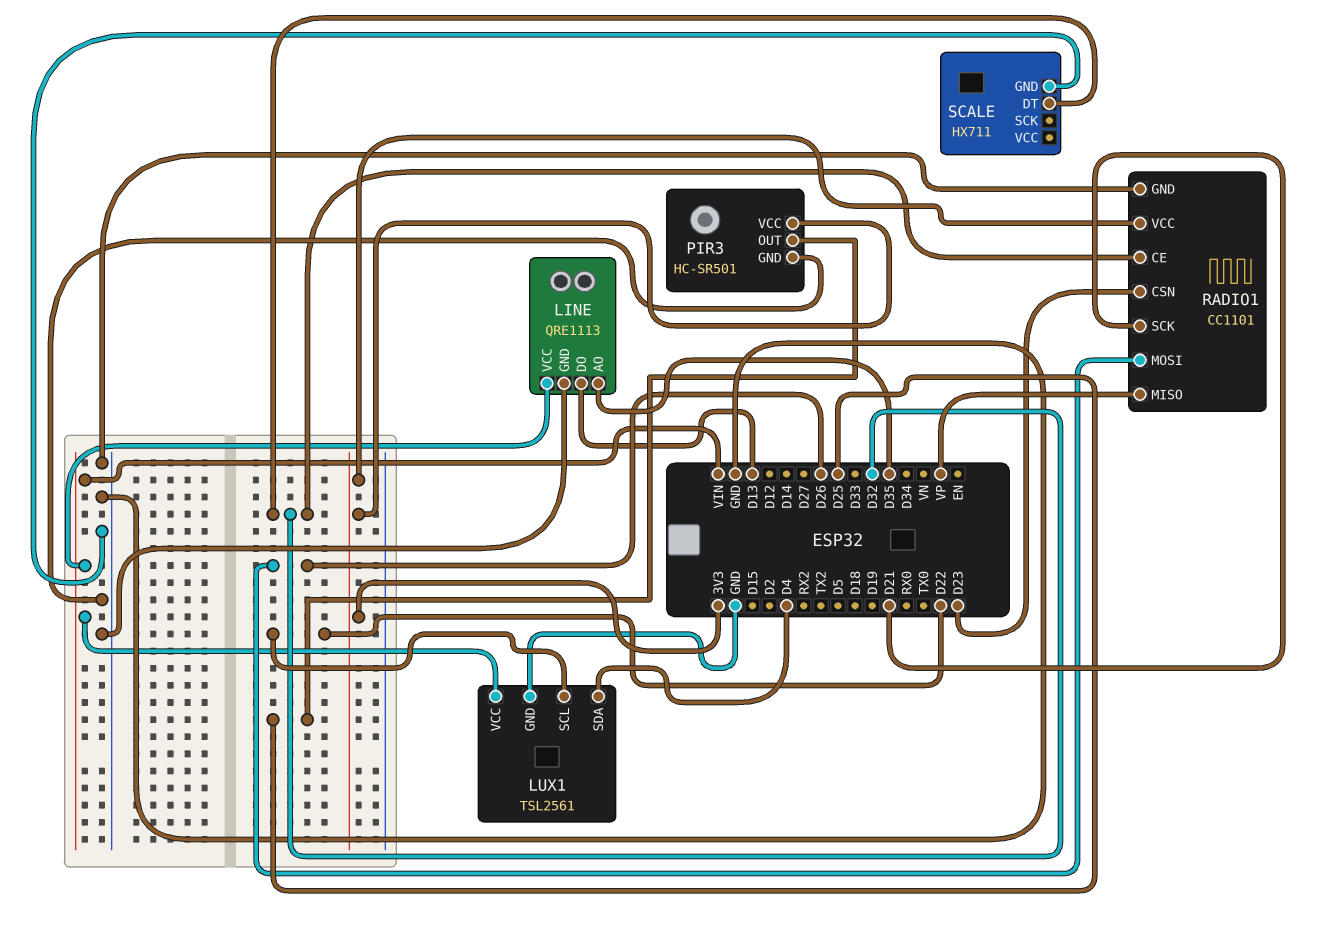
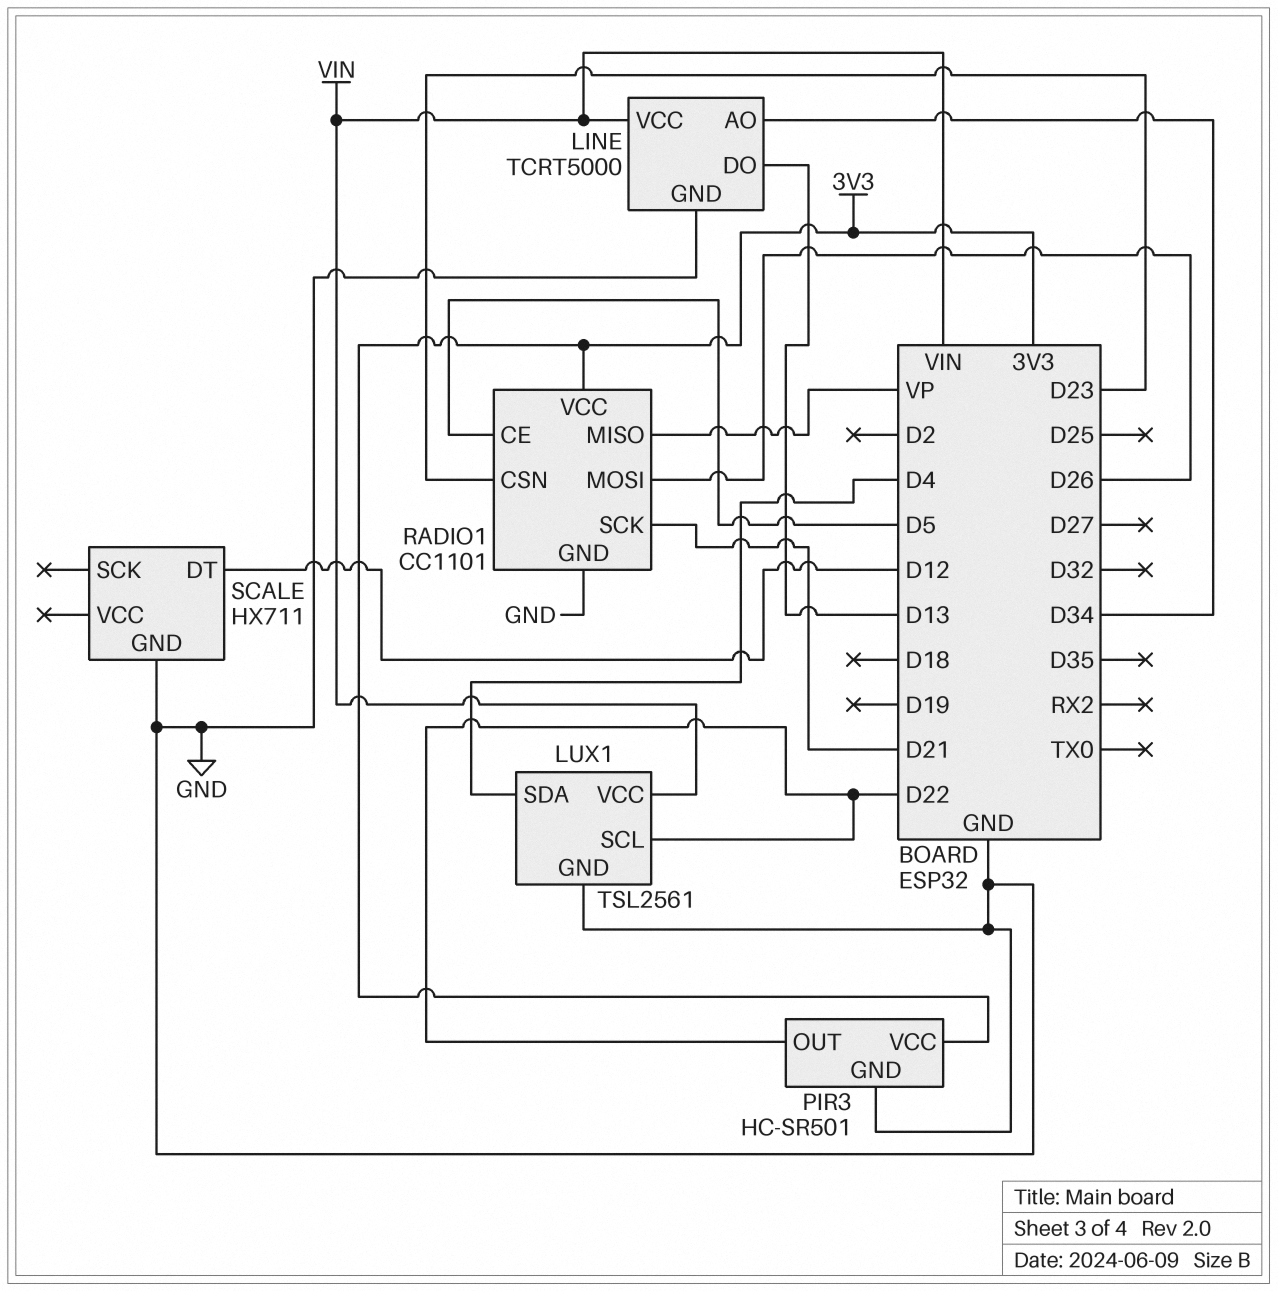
LINE: QRE1113 -> TCRT5000
LINE pin AO: D35 -> D34
PIR3 pin OUT: D25 -> D22
RADIO1 pin CE: D32 -> D5
SCALE pin DT: D32 -> D12

